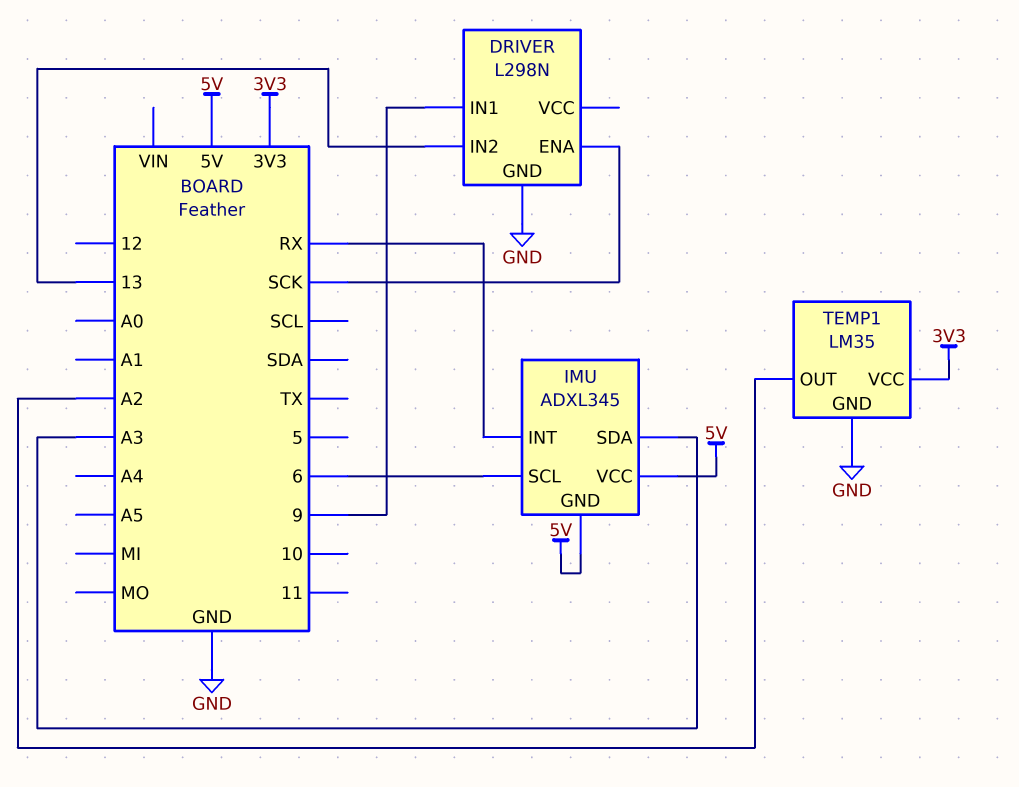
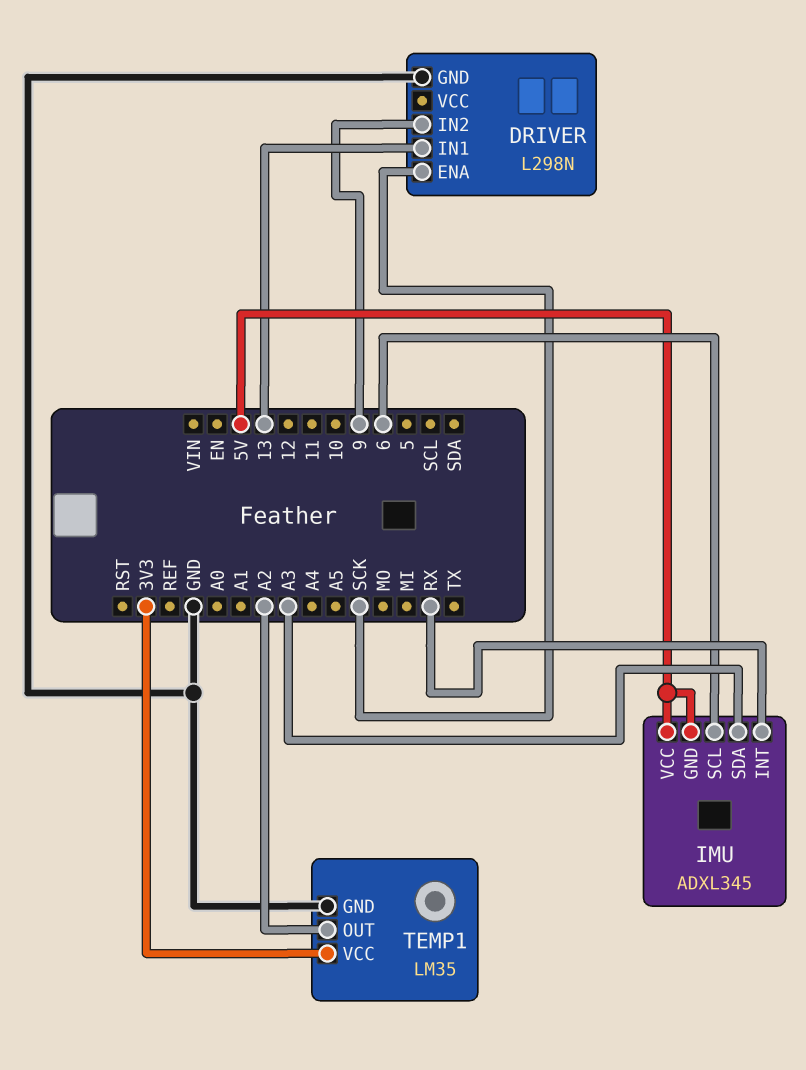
DRIVER pin IN1: 9 -> 13
DRIVER pin IN2: 13 -> 9

